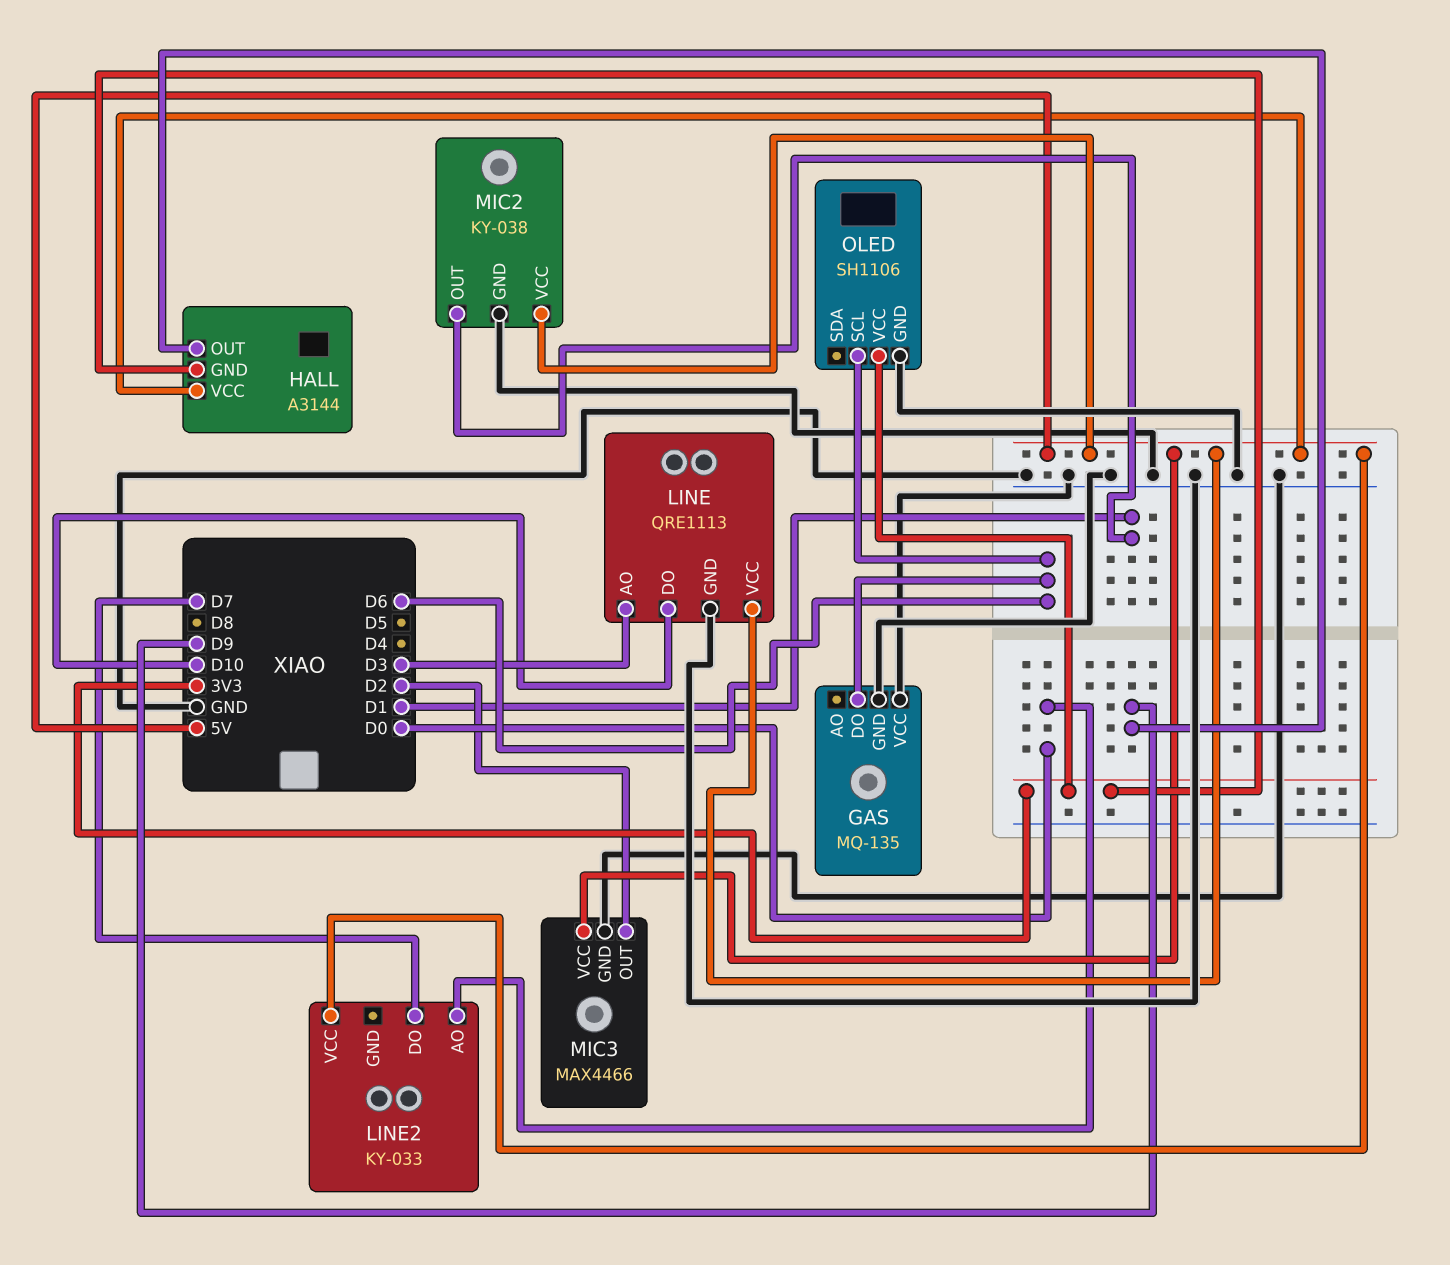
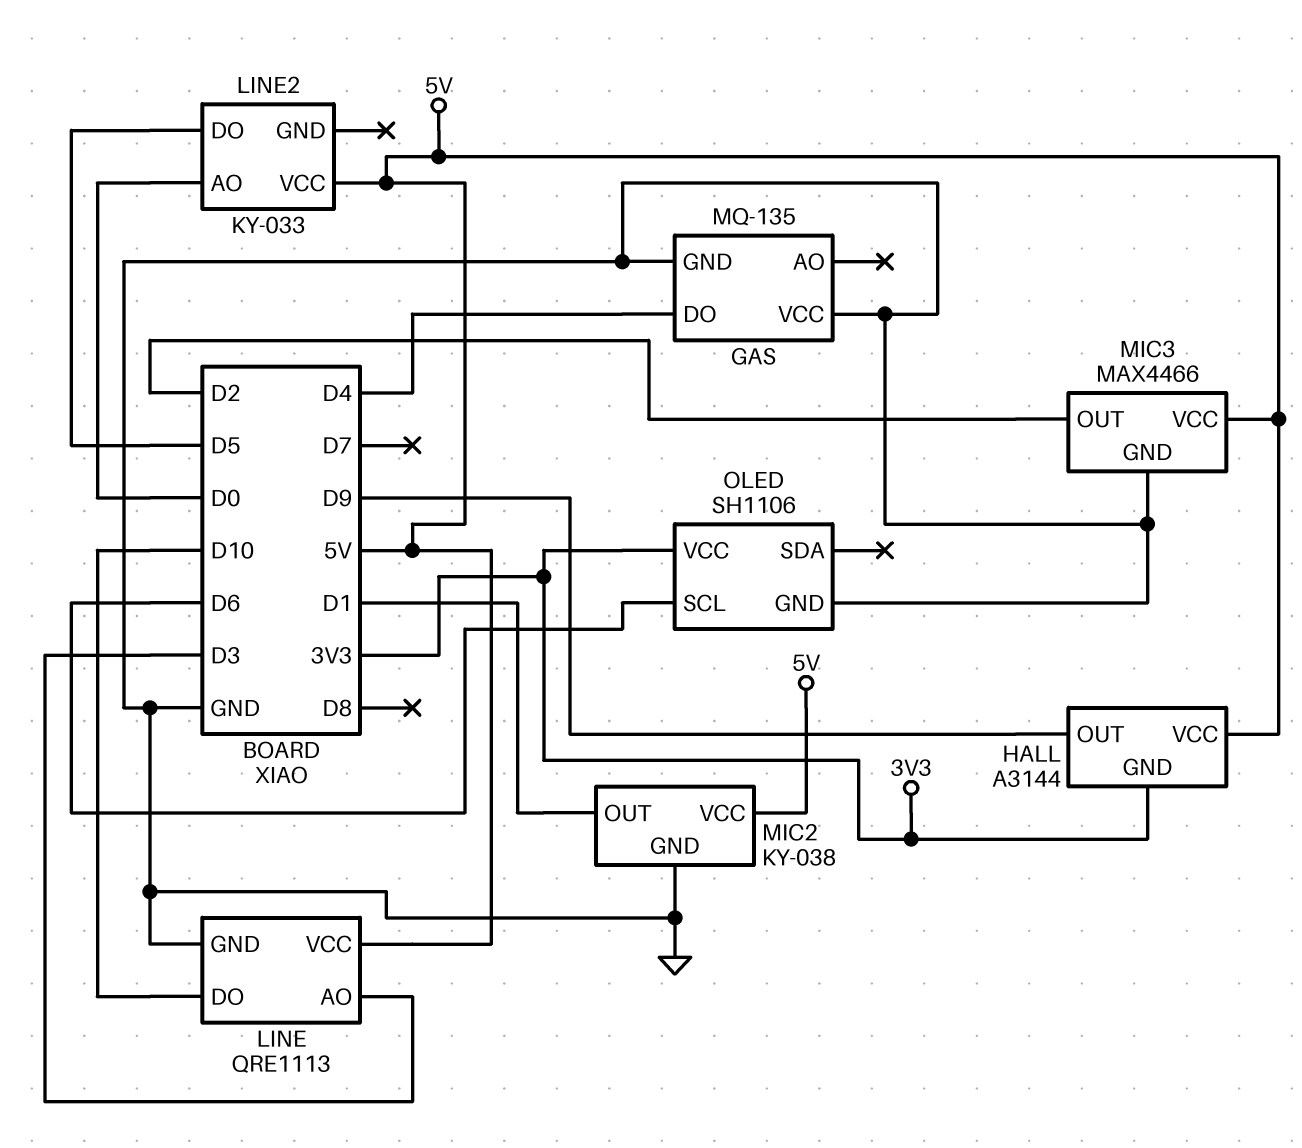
GAS pin DO: D6 -> D4
LINE2 pin DO: D7 -> D5

